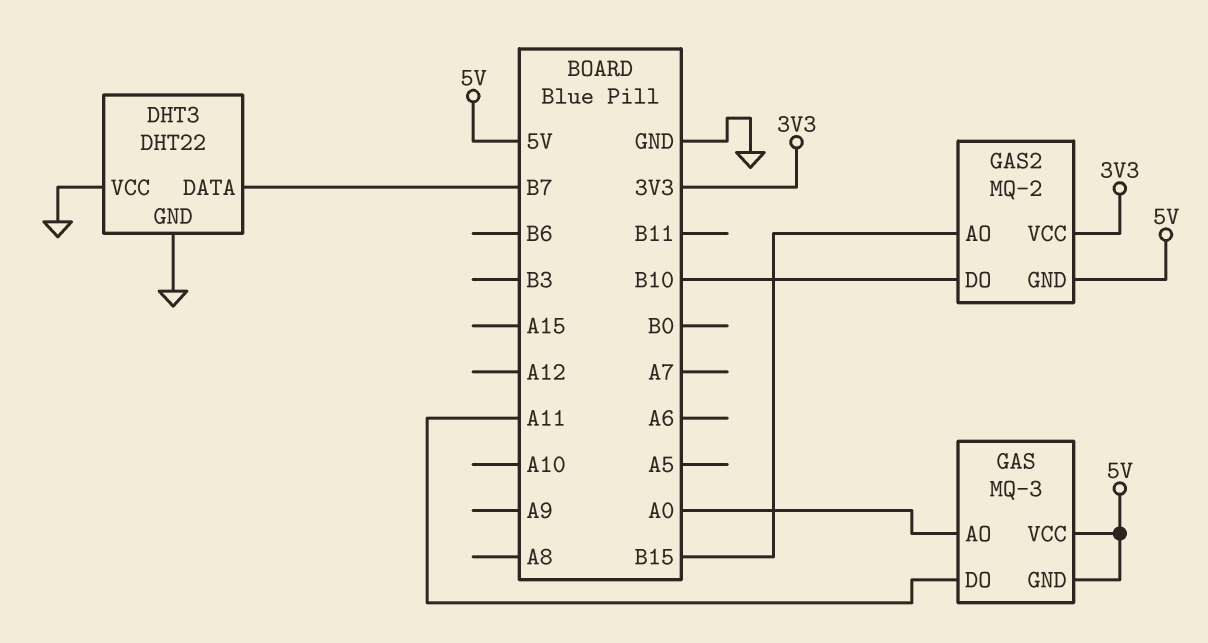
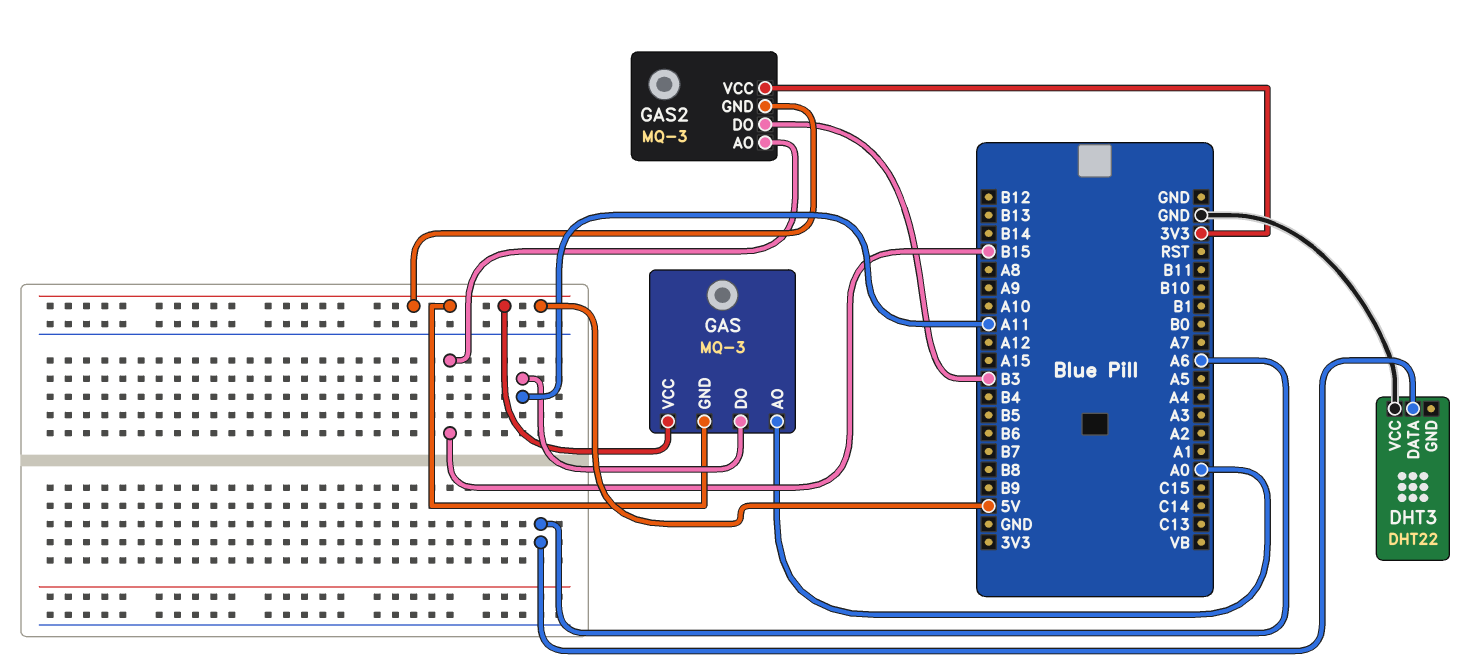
DHT3 pin DATA: B7 -> A6
DHT3 pin GND: GND -> none
GAS2: MQ-2 -> MQ-3
GAS2 pin DO: B10 -> B3

